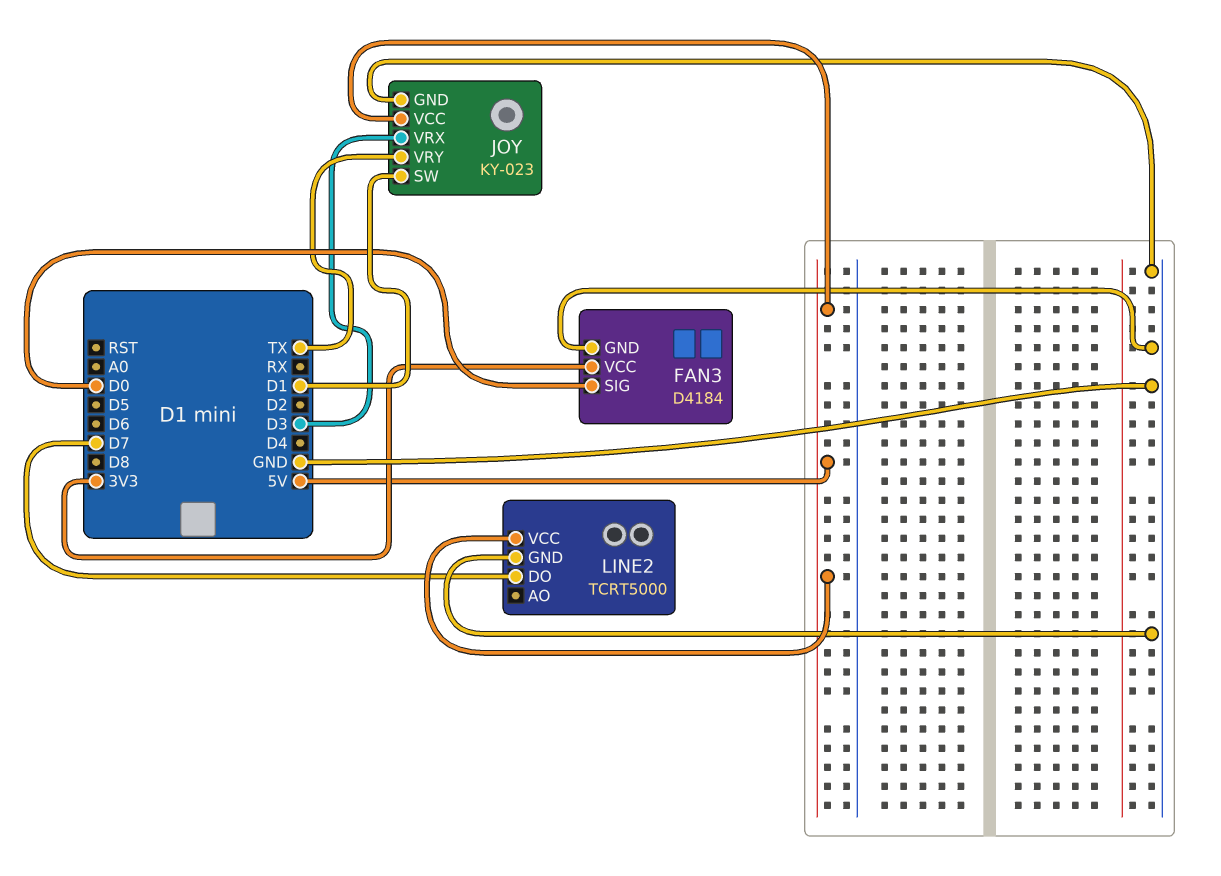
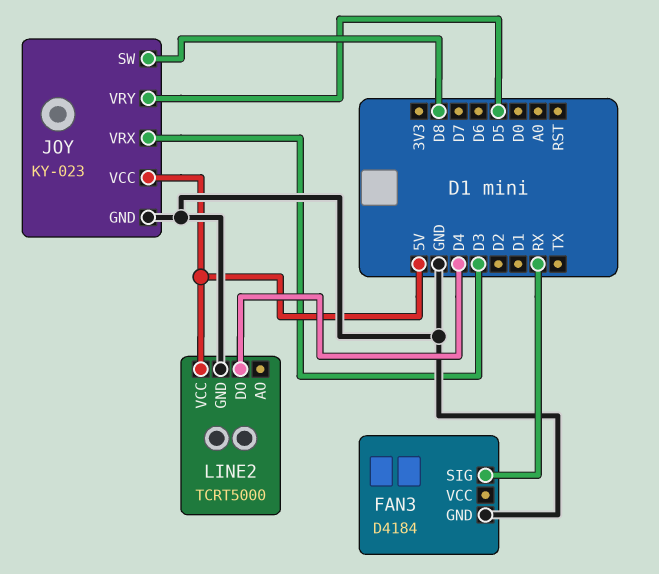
FAN3 pin SIG: D0 -> RX
FAN3 pin VCC: 3V3 -> none
JOY pin SW: D1 -> D8
JOY pin VRY: TX -> D5
LINE2 pin DO: D7 -> D4

